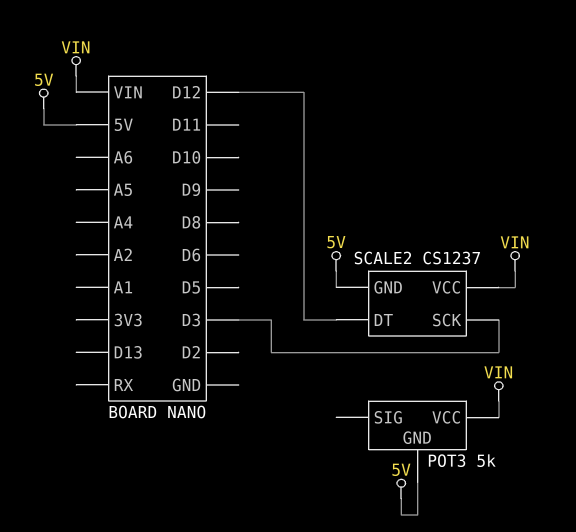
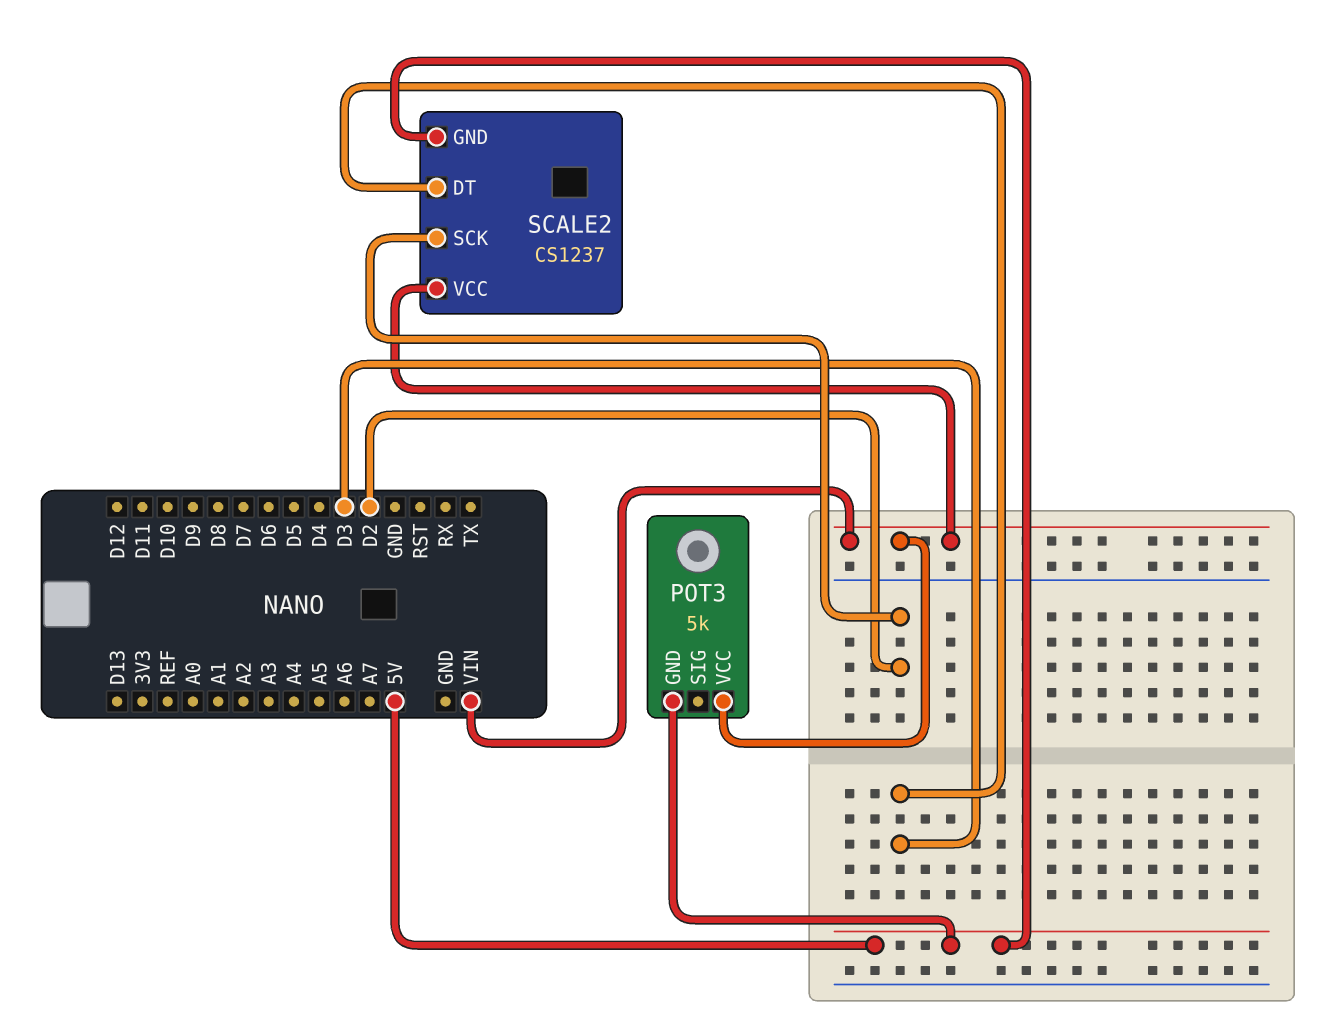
SCALE2 pin DT: D12 -> D3
SCALE2 pin SCK: D3 -> D2

